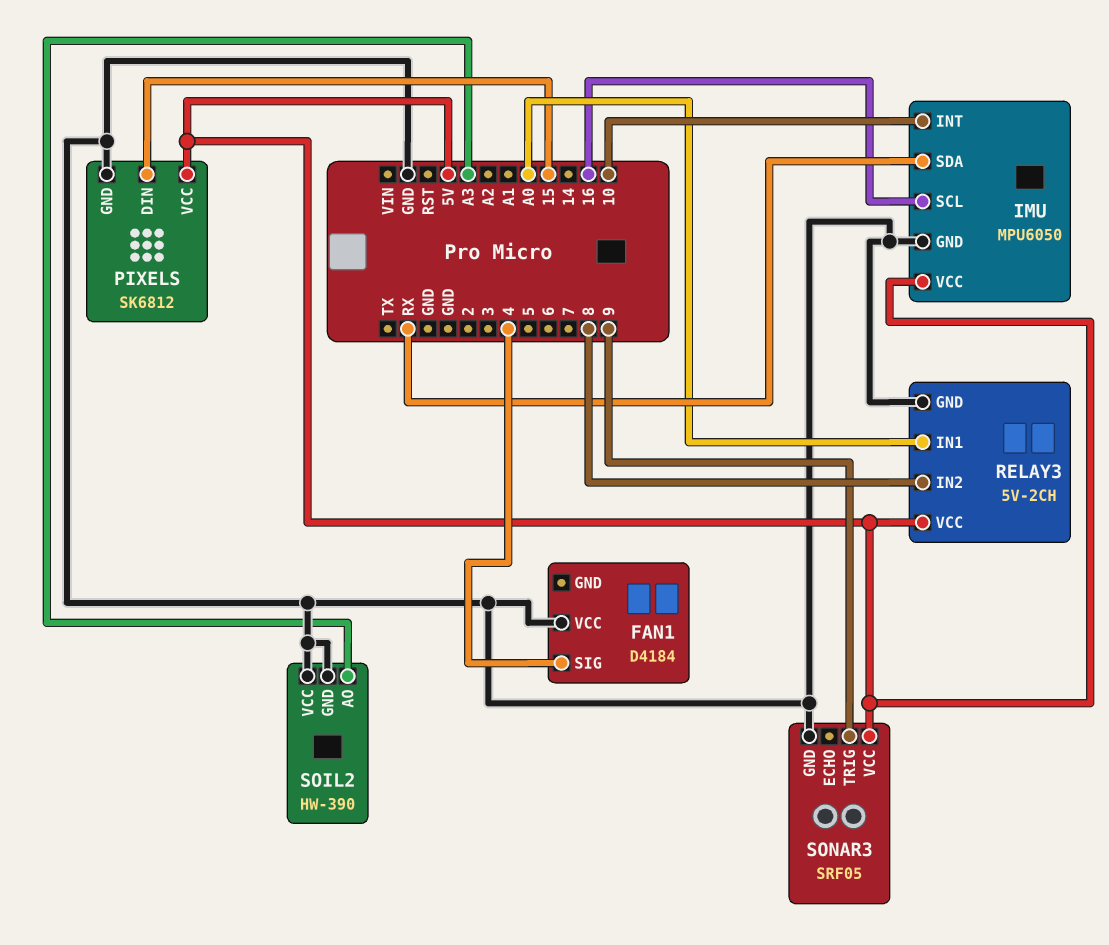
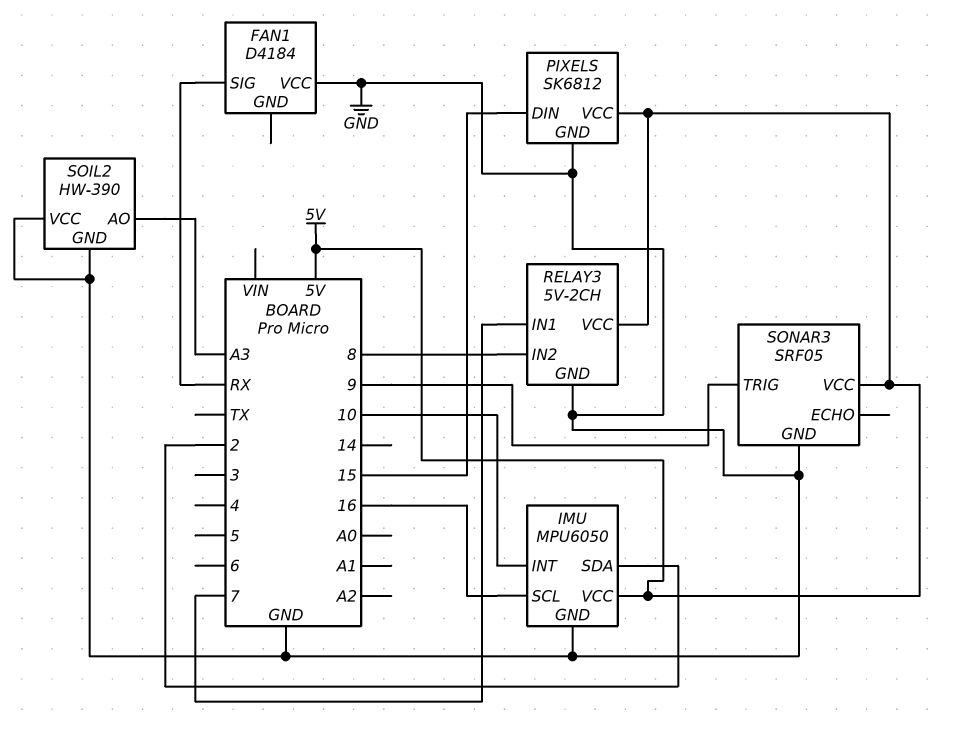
FAN1 pin SIG: 4 -> RX
IMU pin SDA: RX -> 2
RELAY3 pin IN1: A0 -> 7

